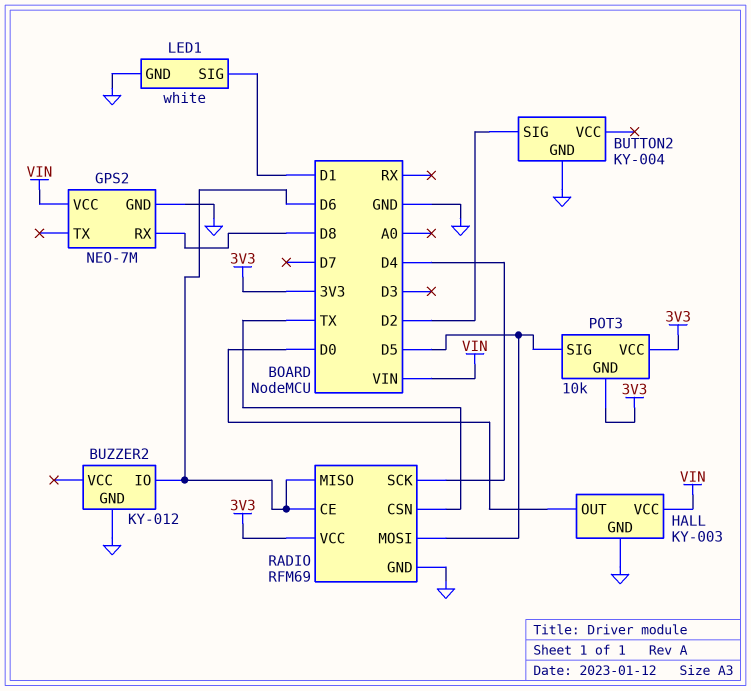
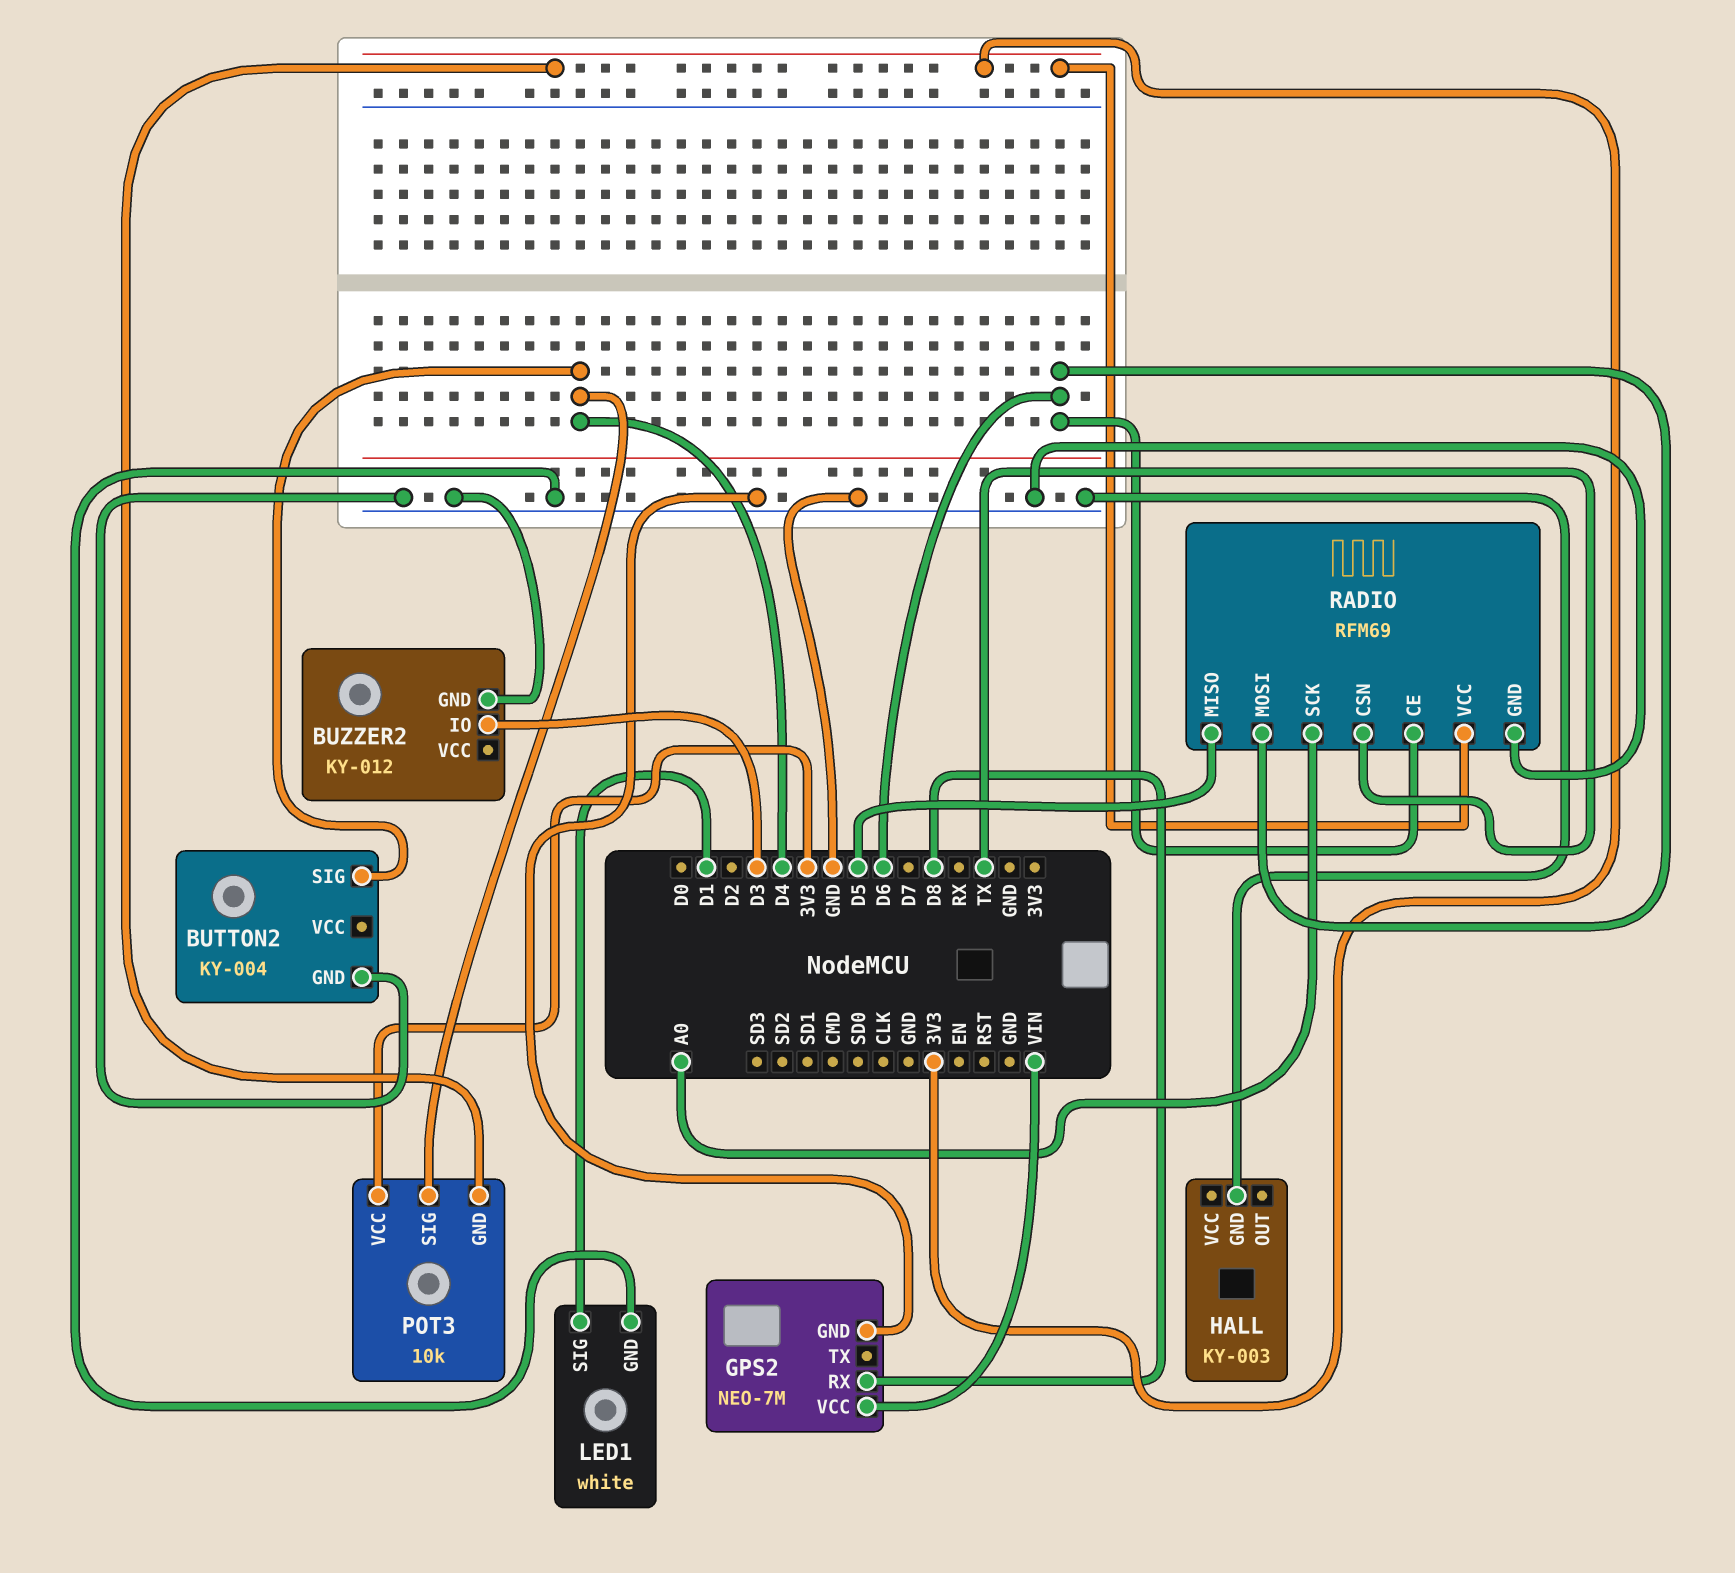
BUTTON2 pin SIG: D2 -> D4
BUZZER2 pin IO: D6 -> D3
HALL pin OUT: D0 -> none
HALL pin VCC: VIN -> none
POT3 pin SIG: D5 -> D4
RADIO pin MISO: D6 -> D5
RADIO pin MOSI: D5 -> D6
RADIO pin SCK: D4 -> A0

